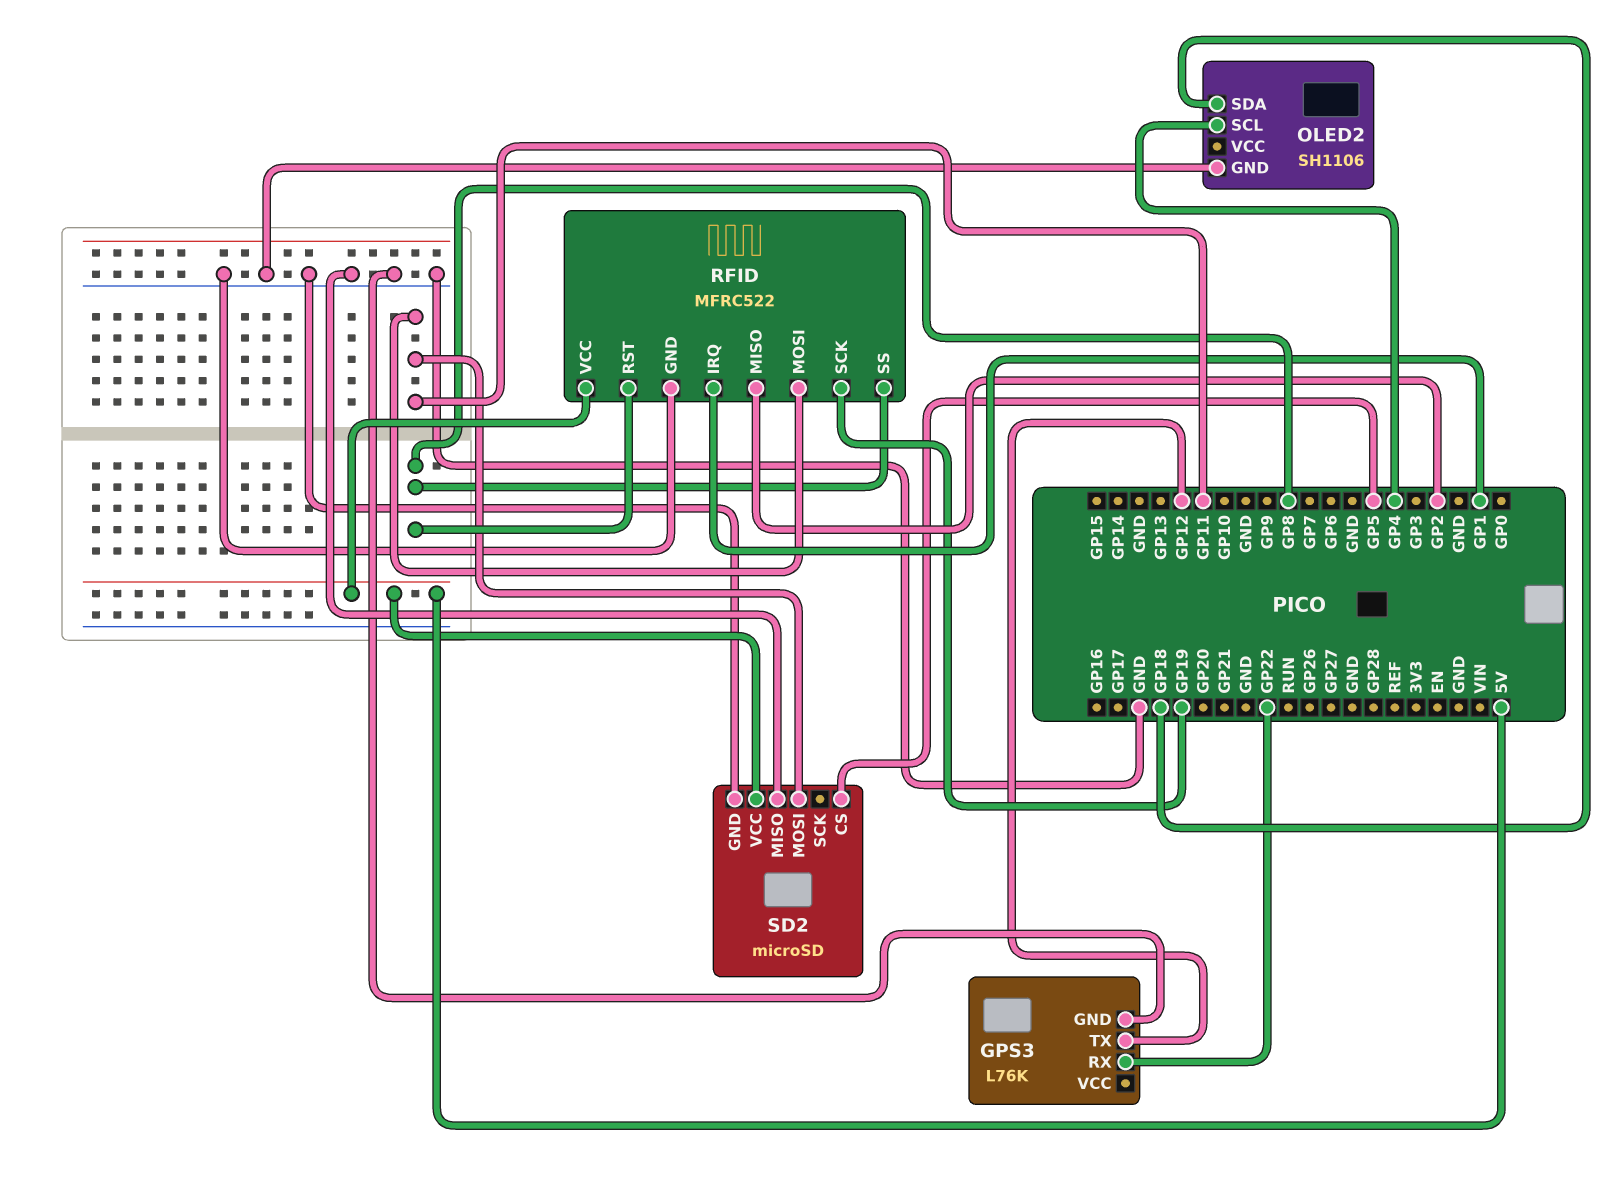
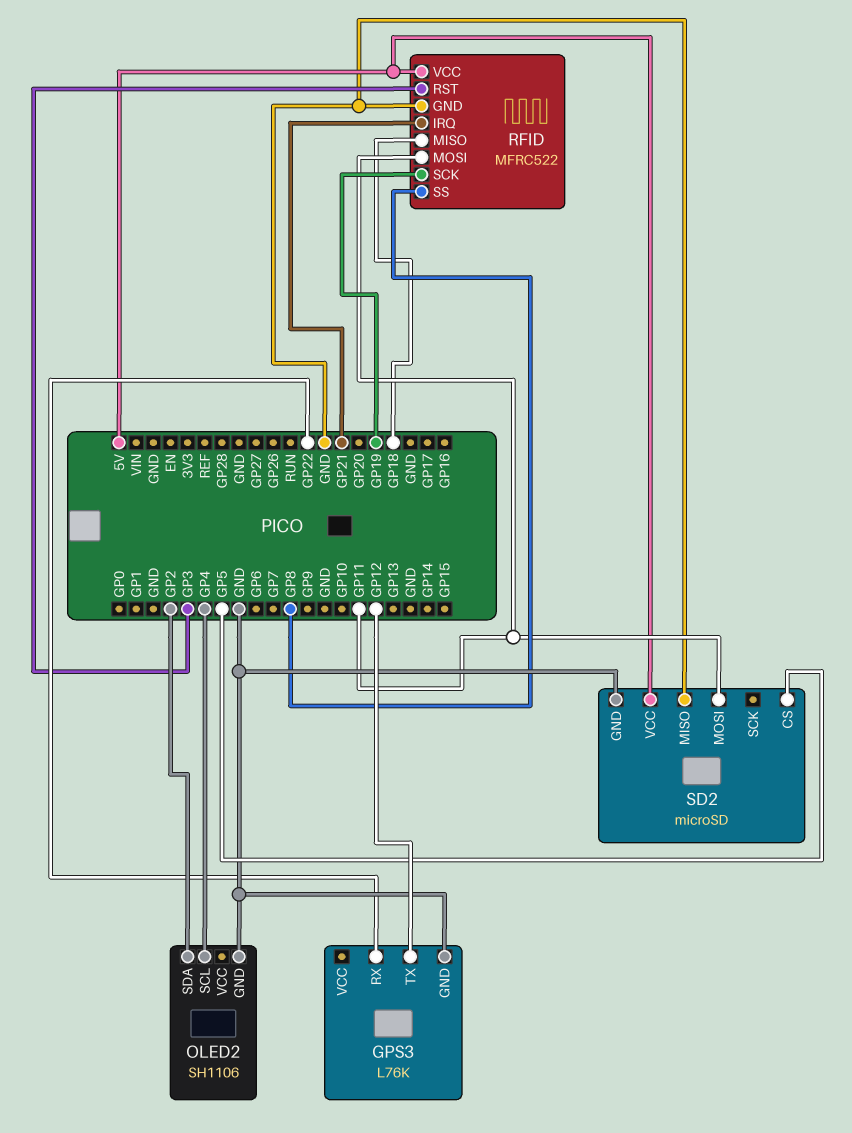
OLED2 pin SDA: GP18 -> GP2
RFID pin IRQ: GP1 -> GP21
RFID pin MISO: GP2 -> GP18
RFID pin RST: GP8 -> GP3

